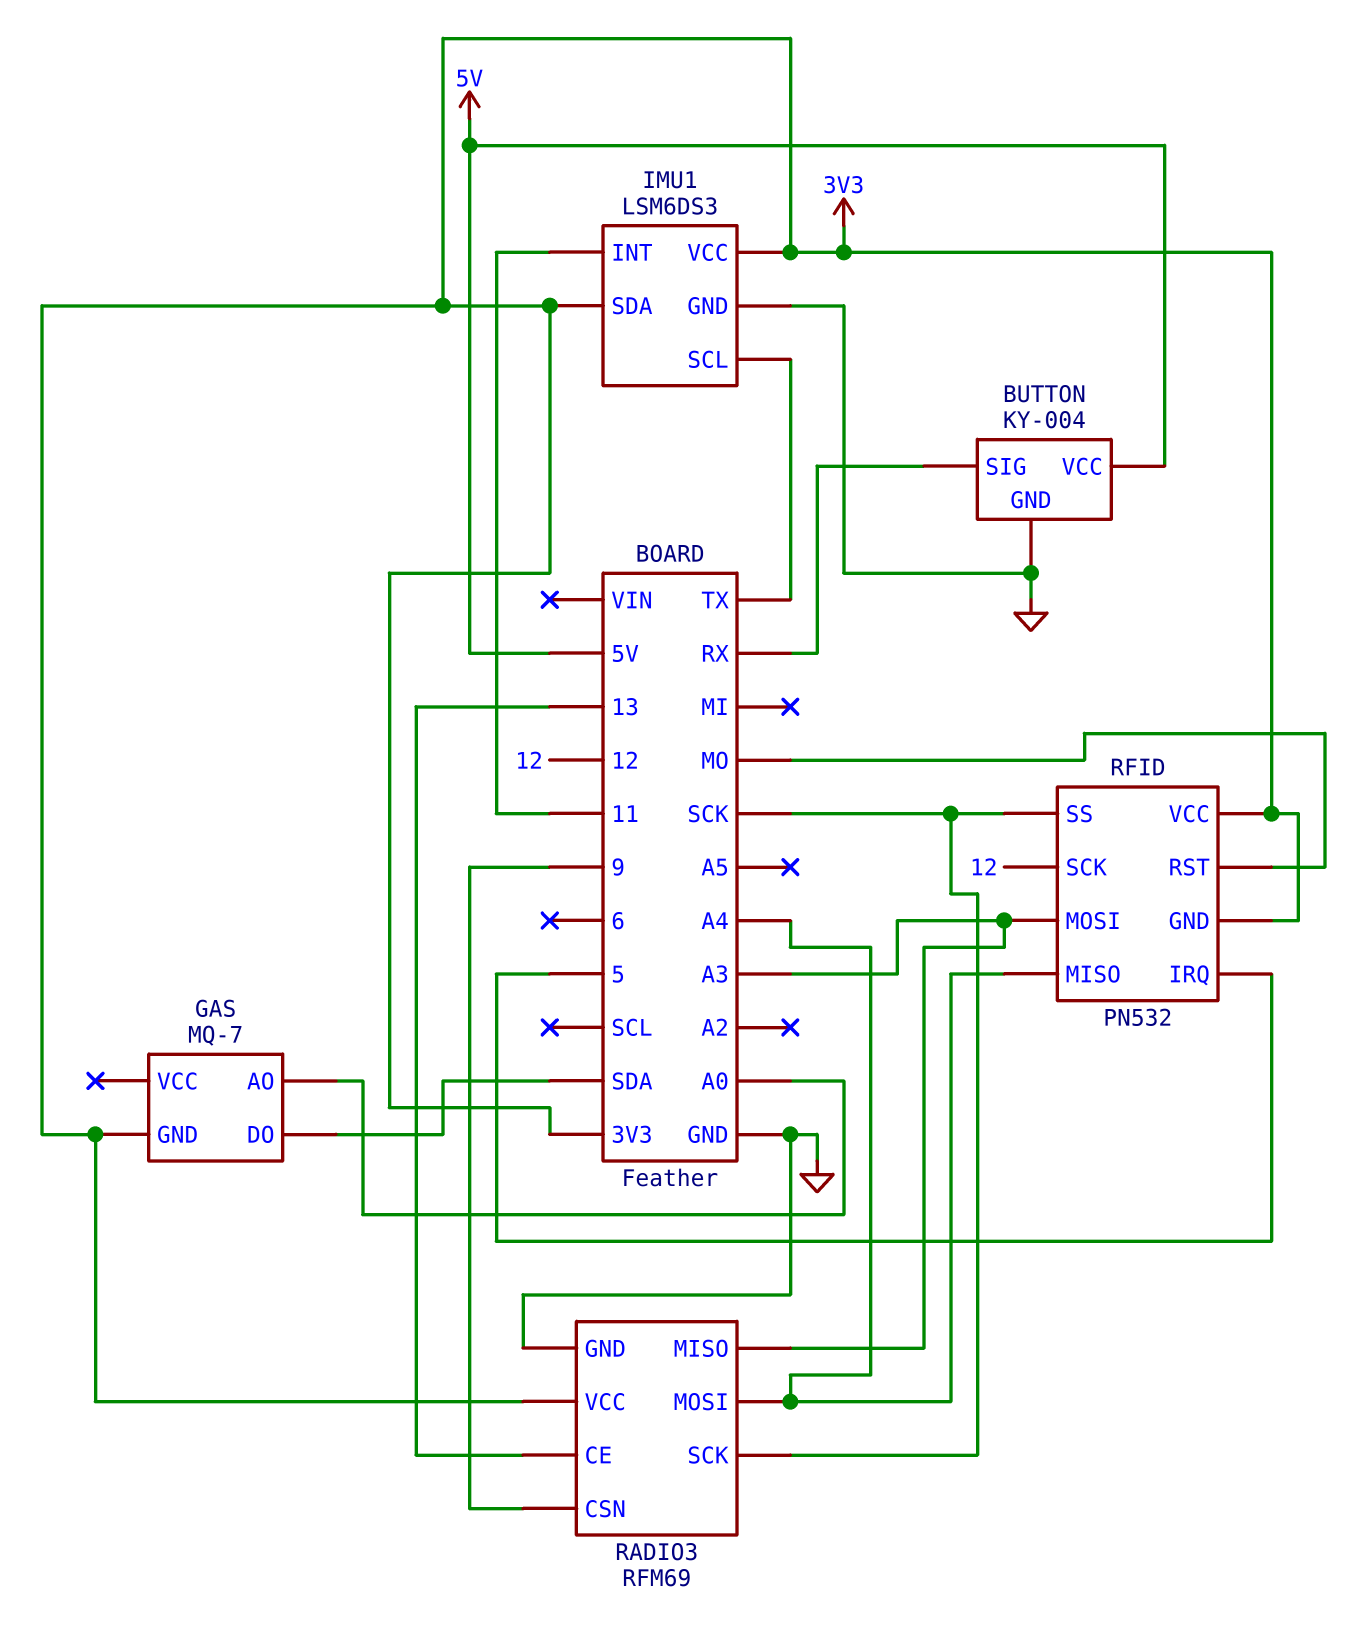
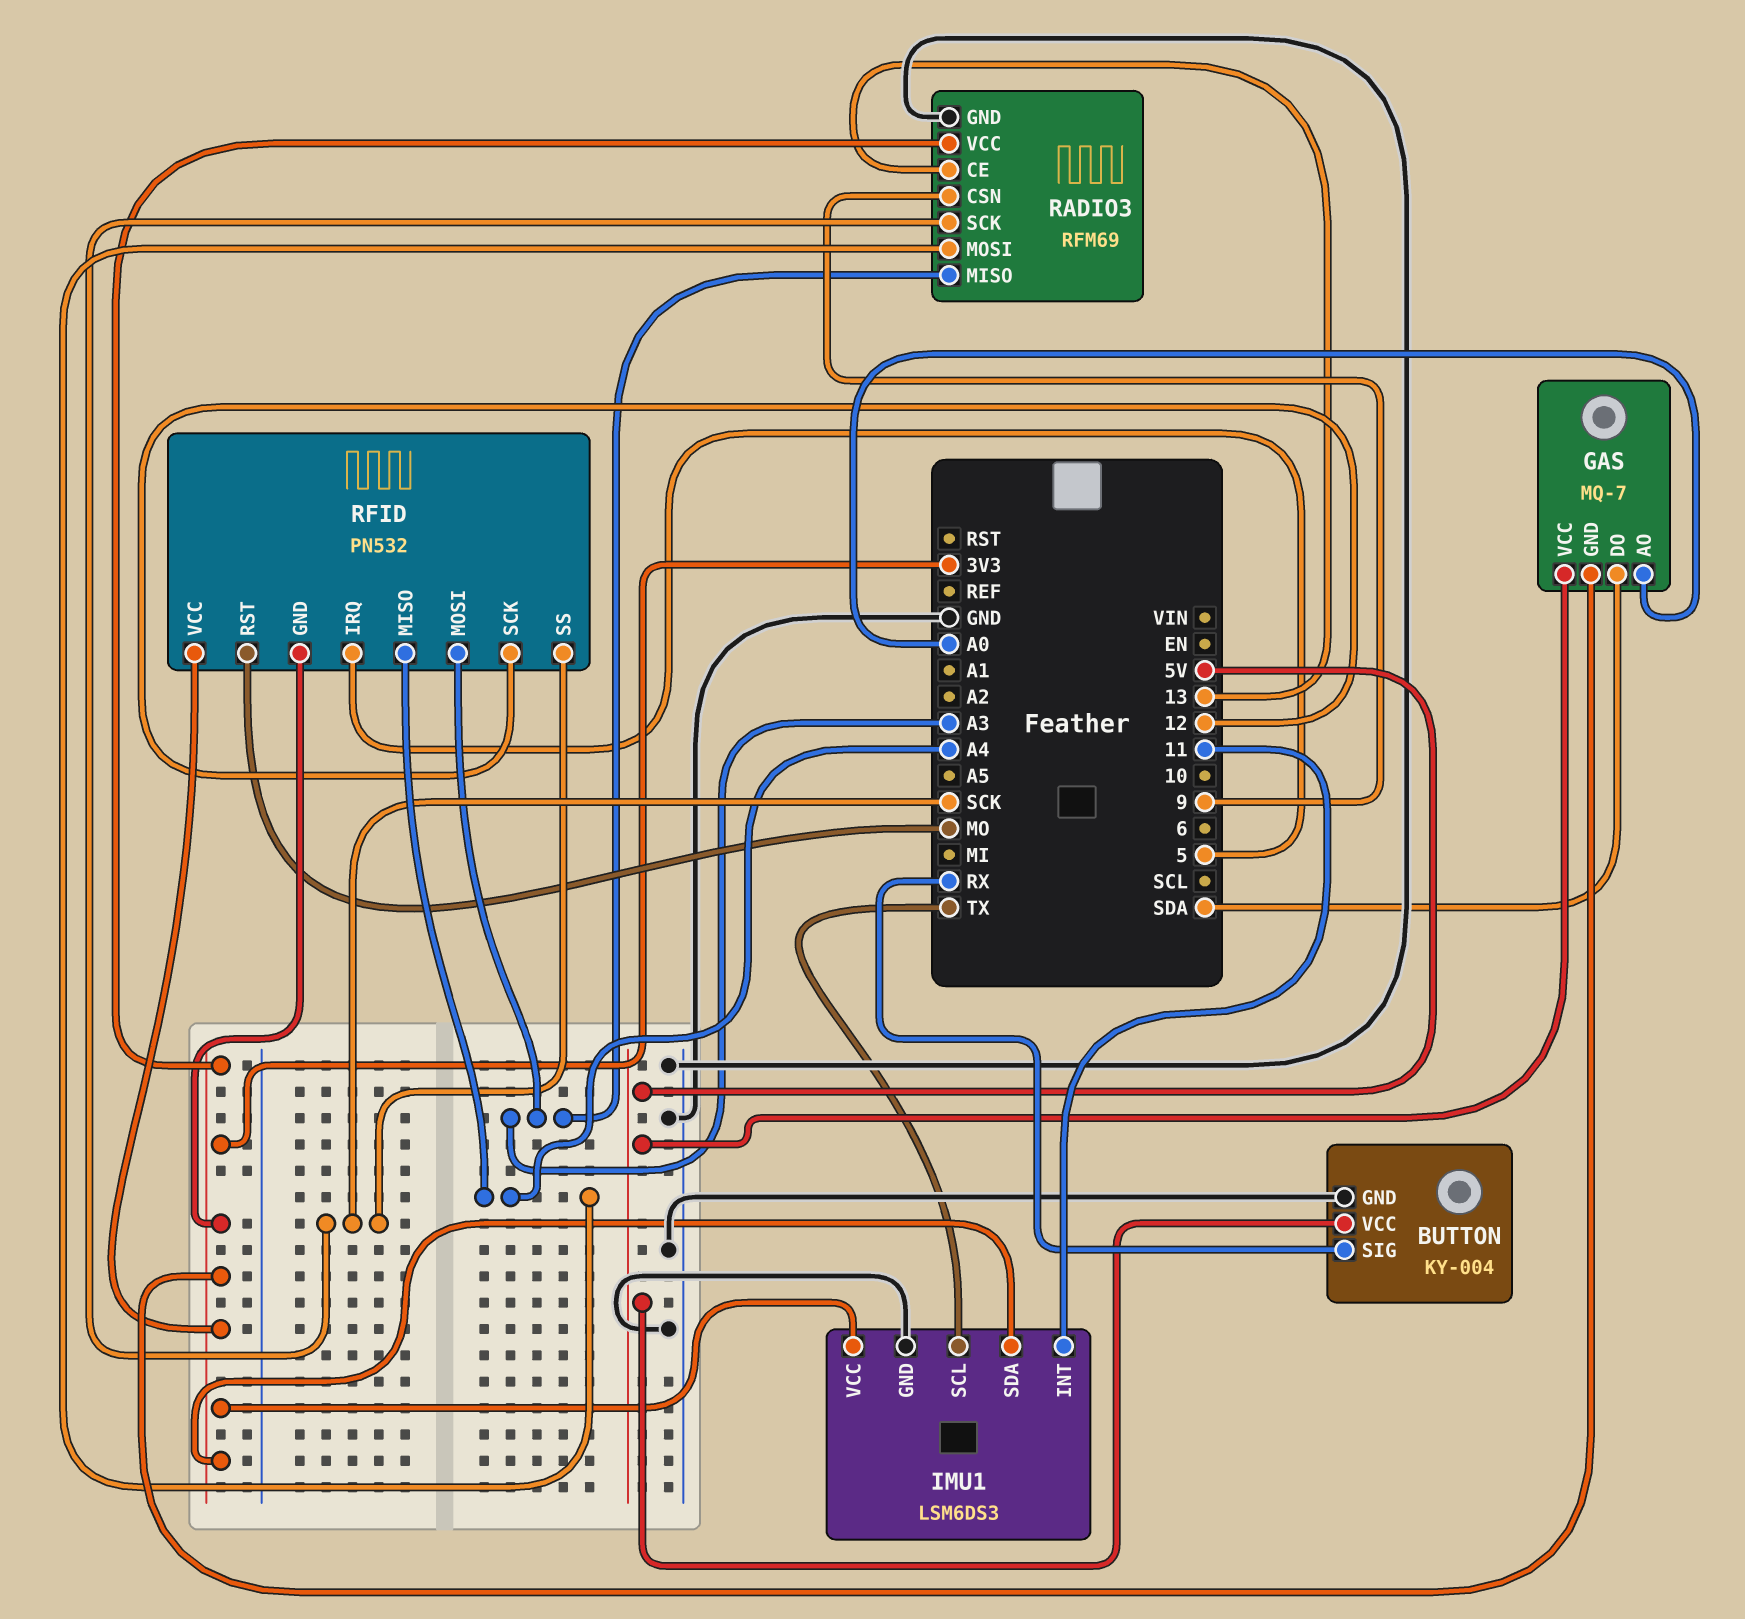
GAS pin VCC: none -> 5V

